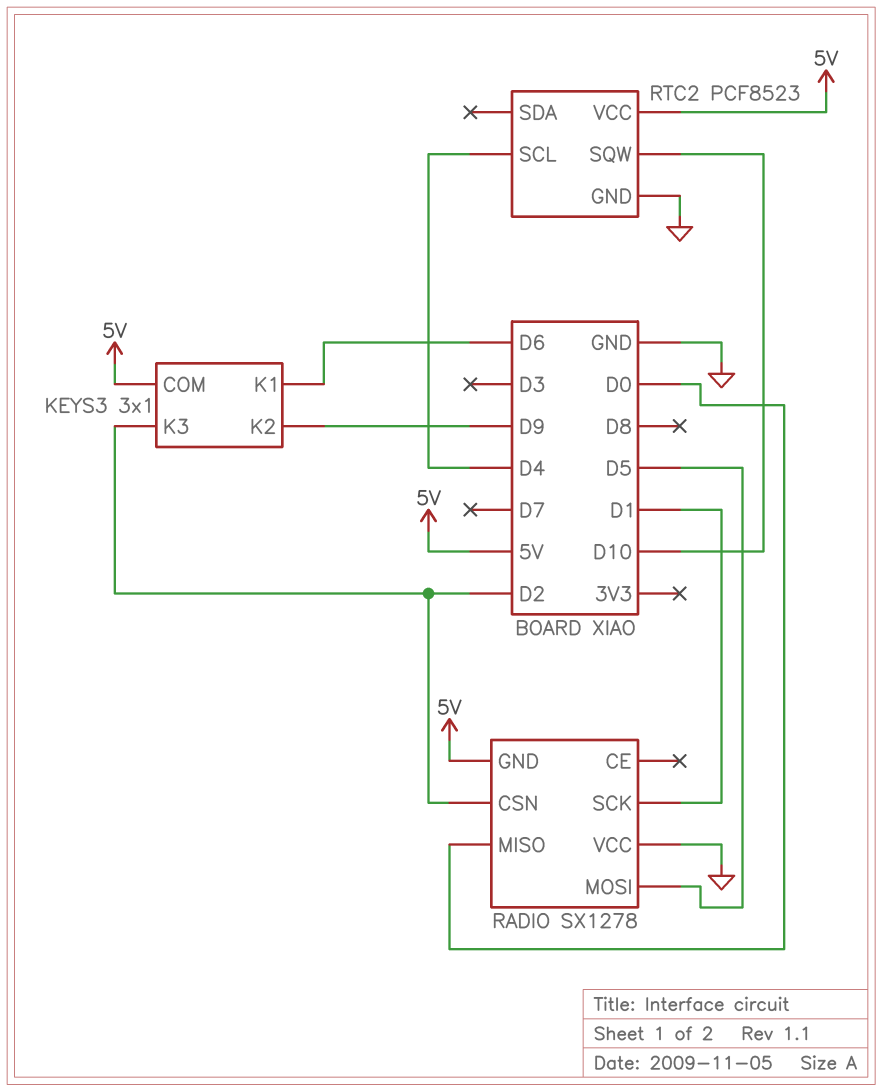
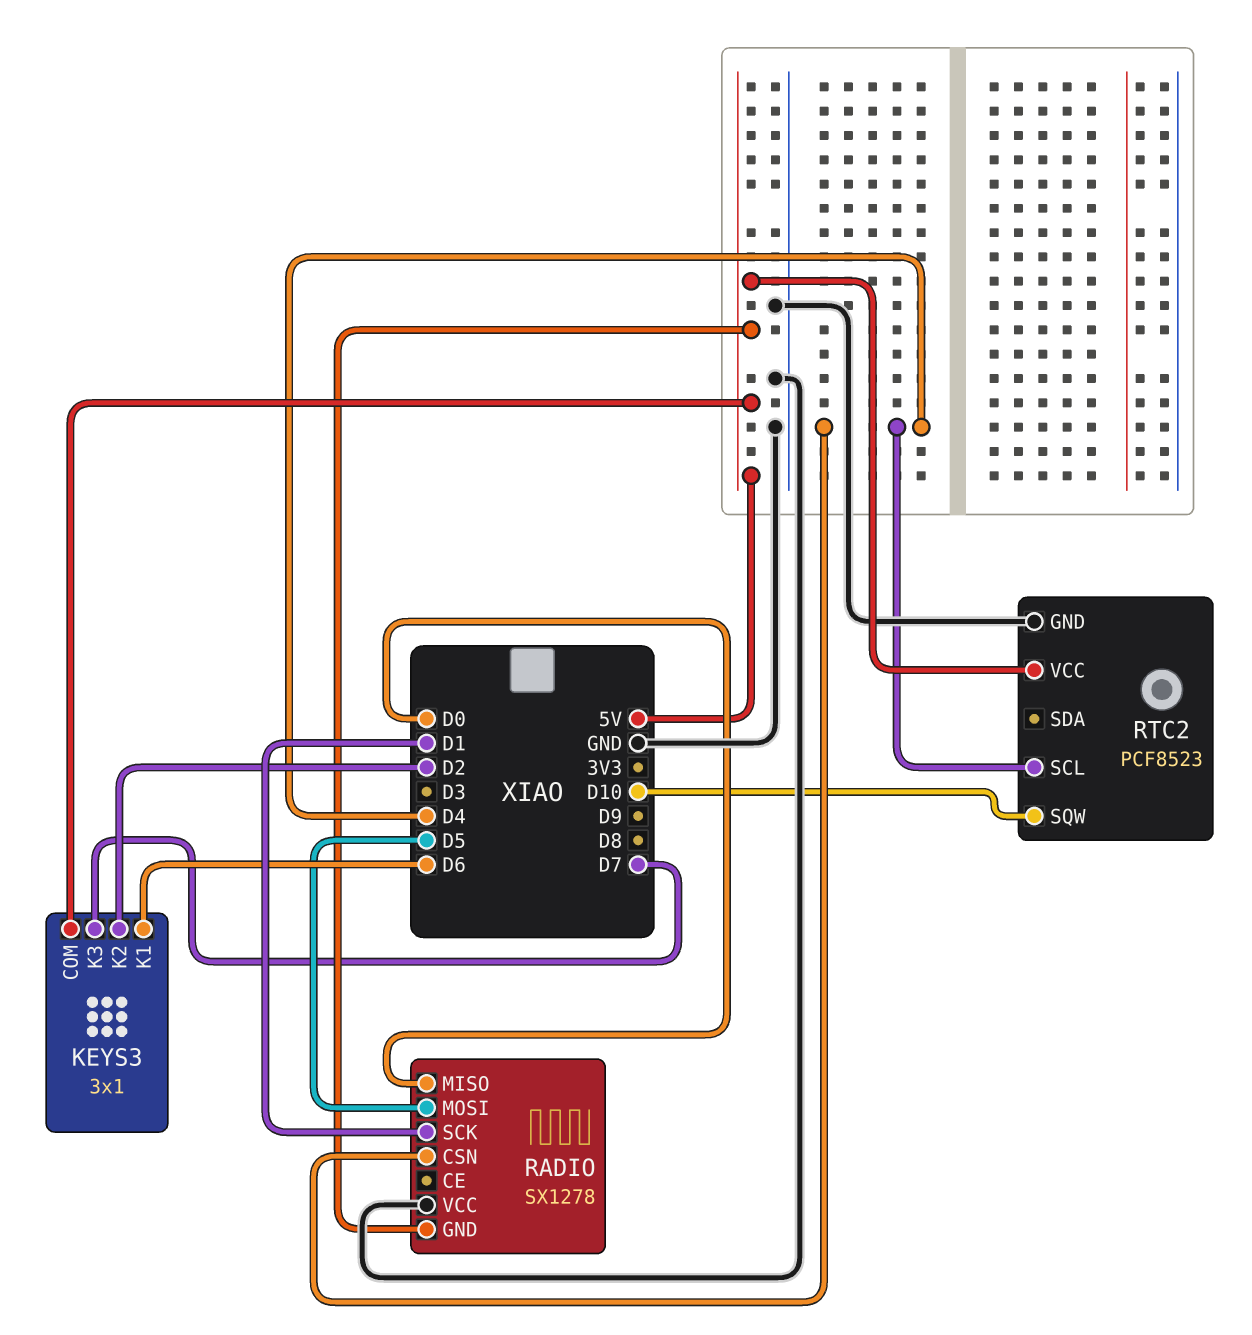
KEYS3 pin K2: D9 -> D2
KEYS3 pin K3: D2 -> D7
RADIO pin CSN: D2 -> D4

